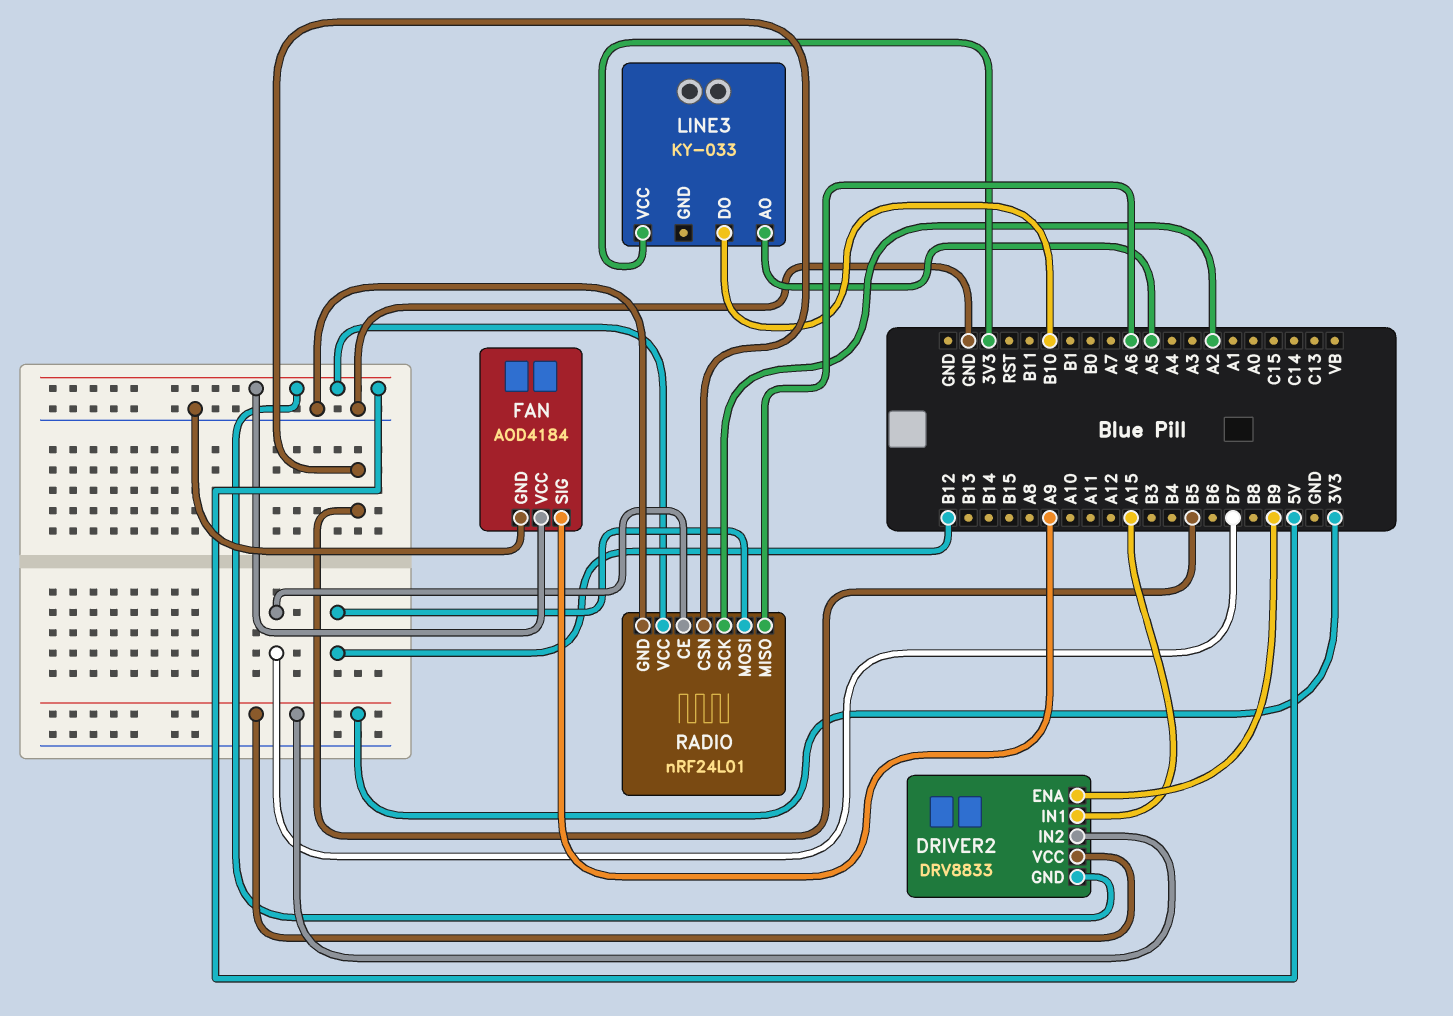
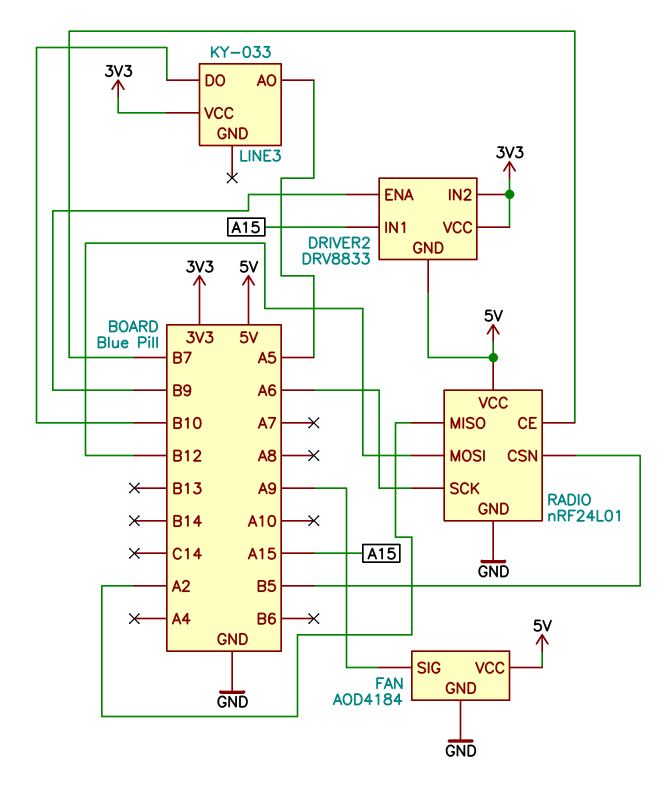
RADIO pin MISO: A6 -> A2
RADIO pin SCK: A2 -> A6

